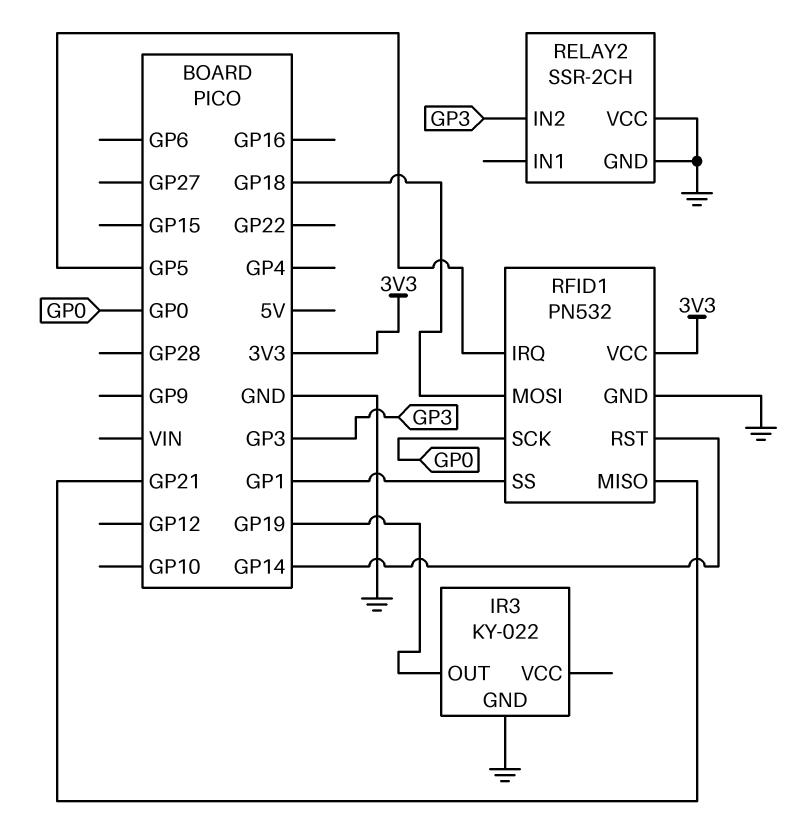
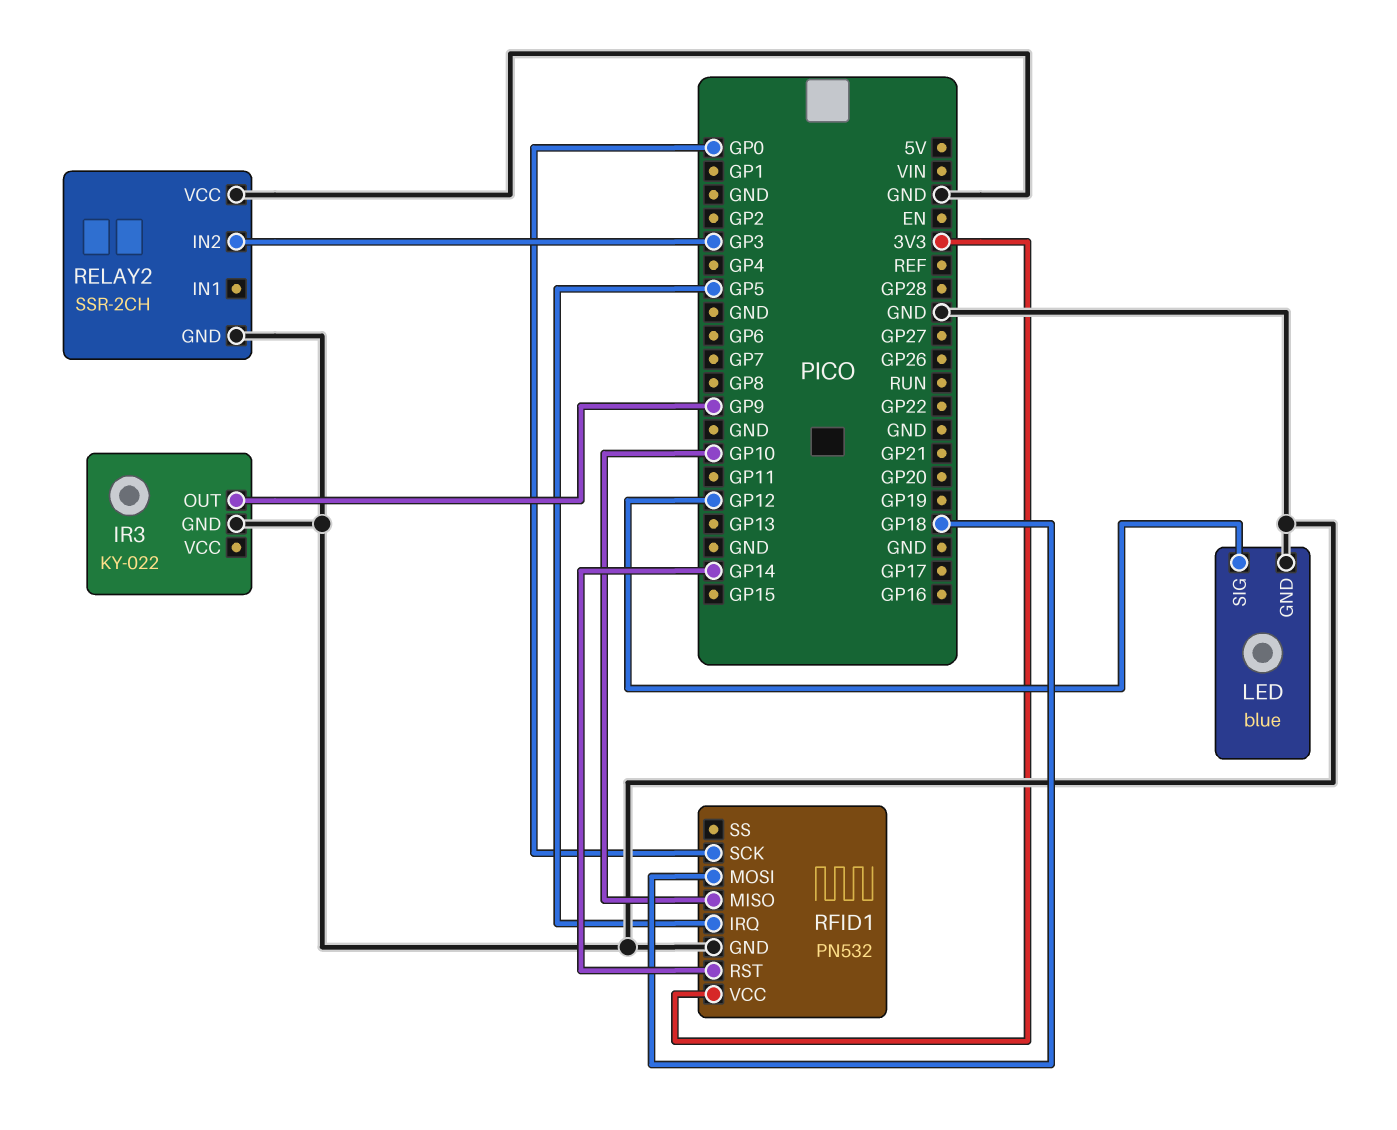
IR3 pin OUT: GP19 -> GP9
LED: none -> blue
LED pin GND: none -> GND
LED pin SIG: none -> GP12
RFID1 pin MISO: GP21 -> GP10
RFID1 pin SS: GP1 -> none

